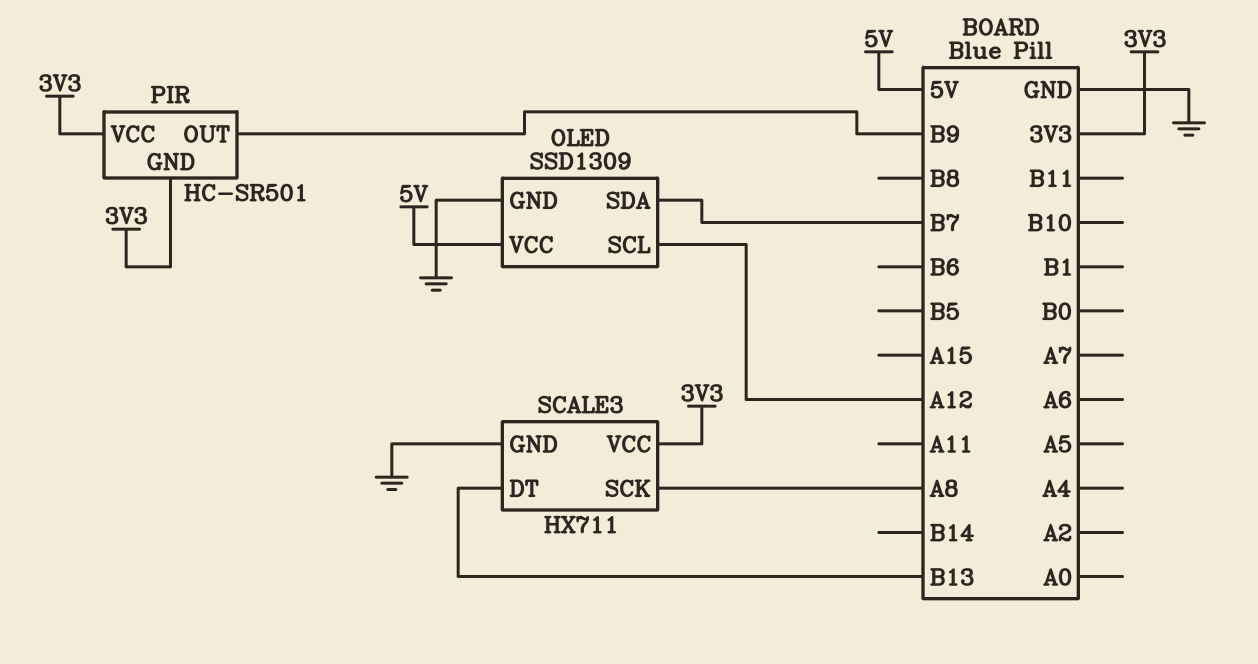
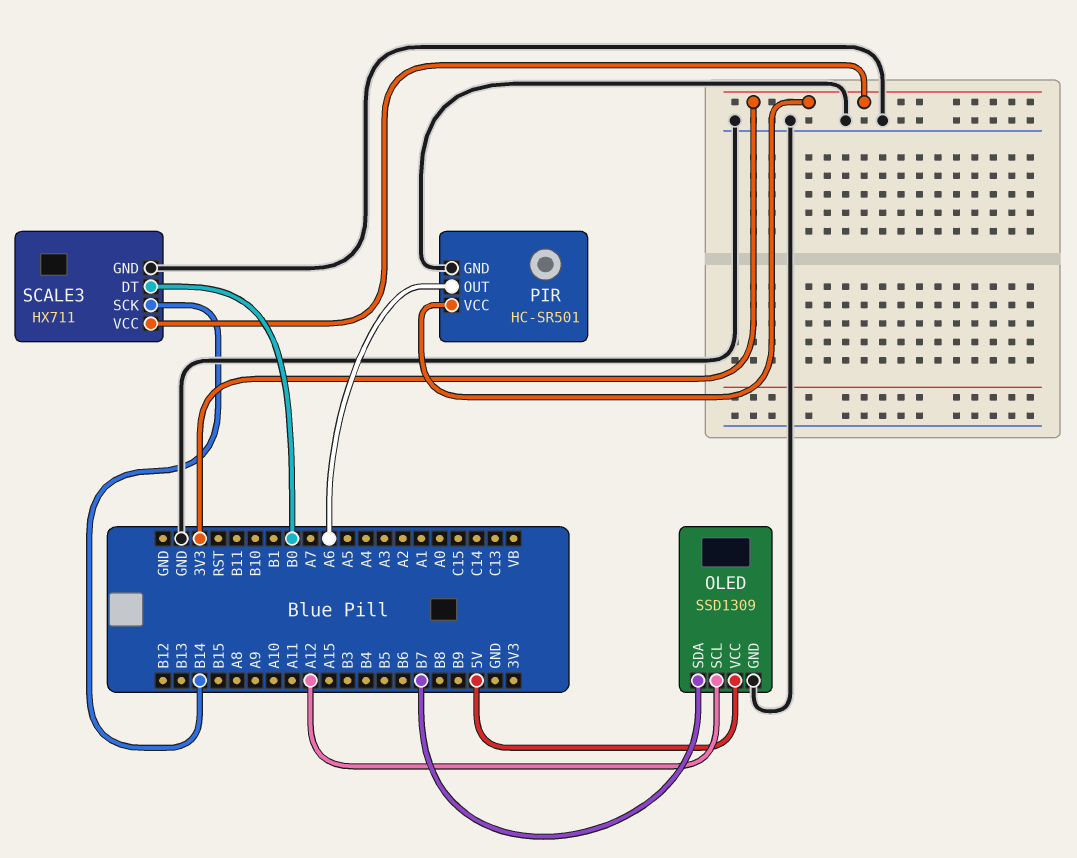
PIR pin GND: 3V3 -> GND
PIR pin OUT: B9 -> A6
SCALE3 pin DT: B13 -> B0
SCALE3 pin SCK: A8 -> B14

